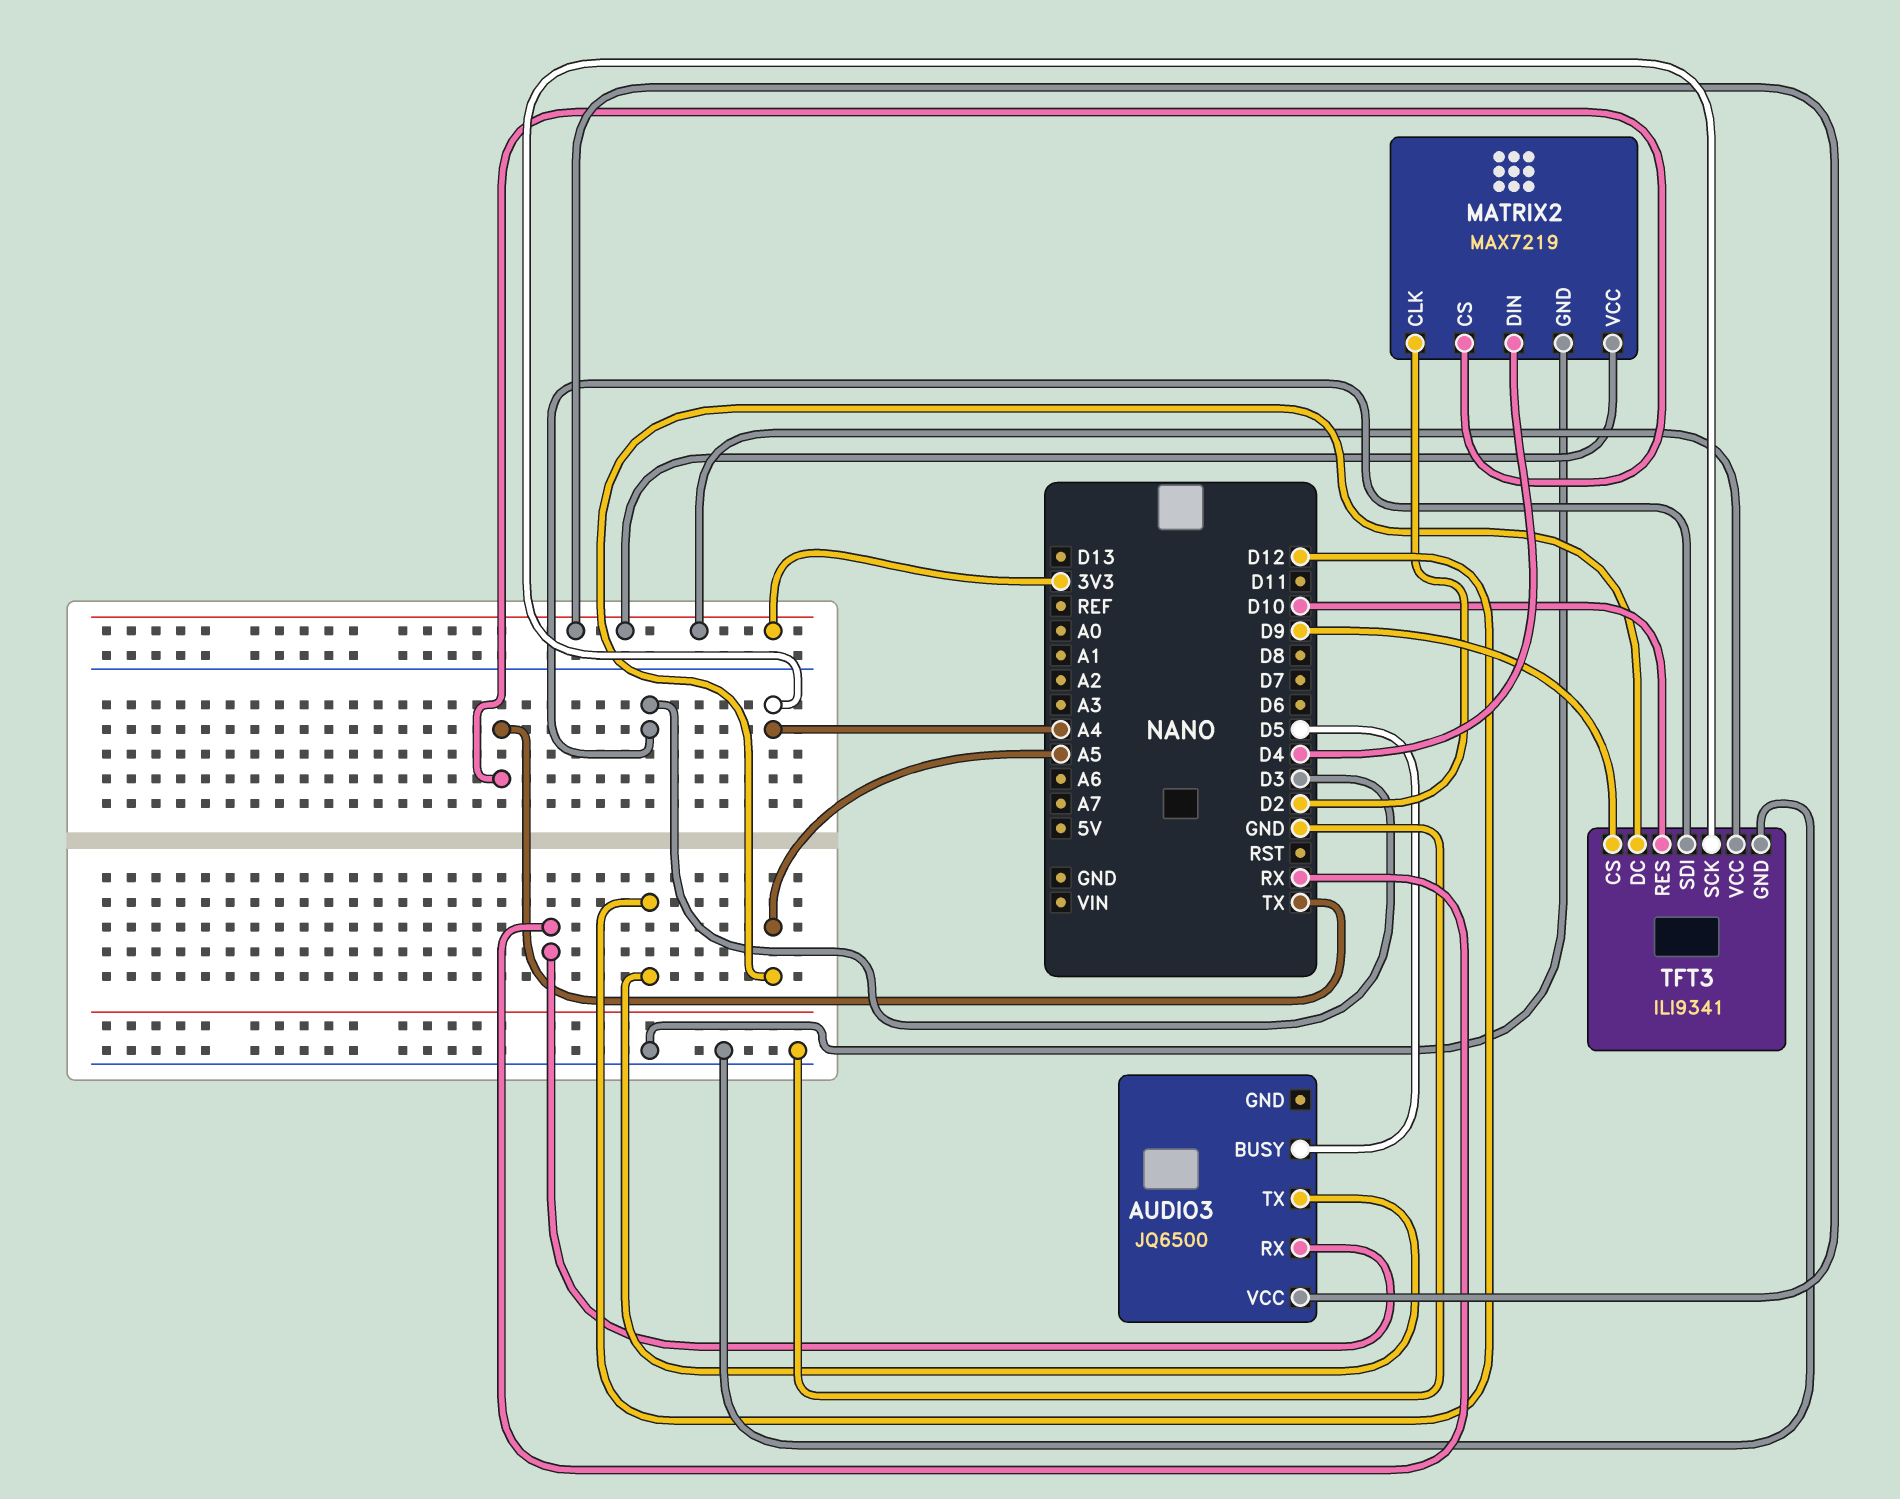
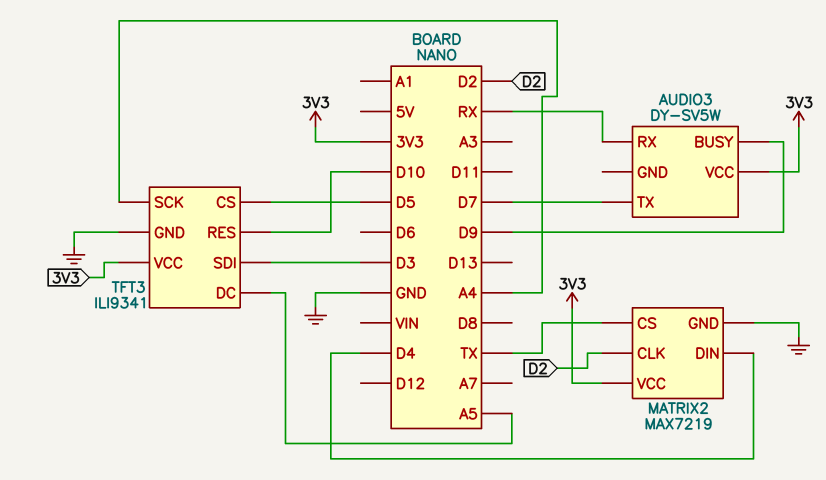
AUDIO3: JQ6500 -> DY-SV5W
AUDIO3 pin BUSY: D5 -> D9
AUDIO3 pin TX: D12 -> D7
TFT3 pin CS: D9 -> D5

